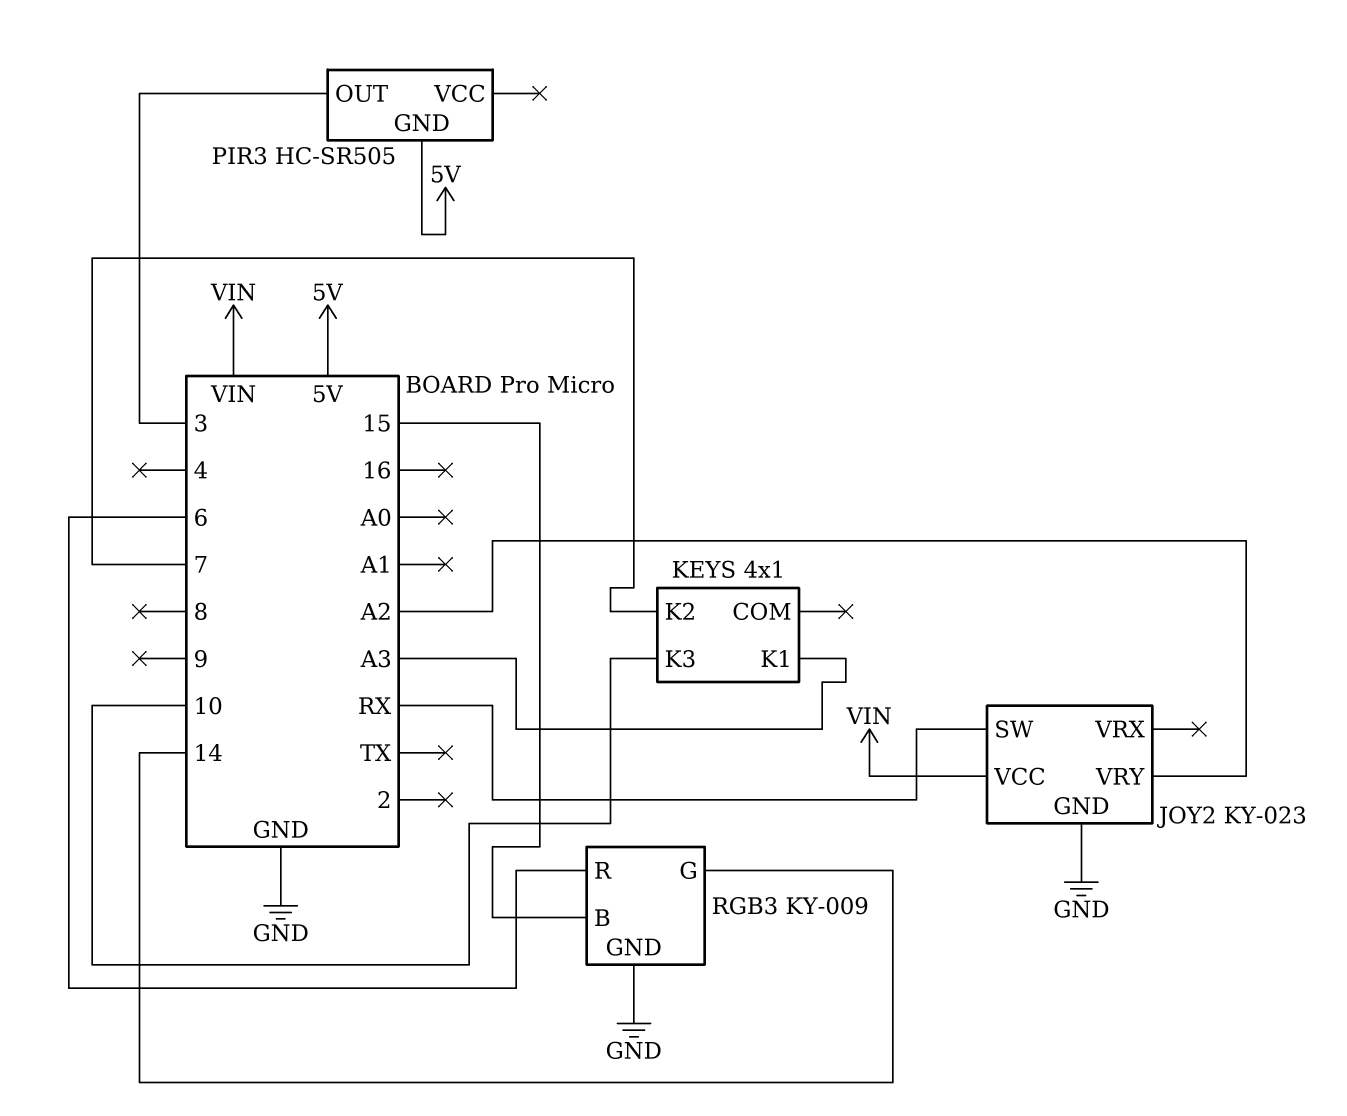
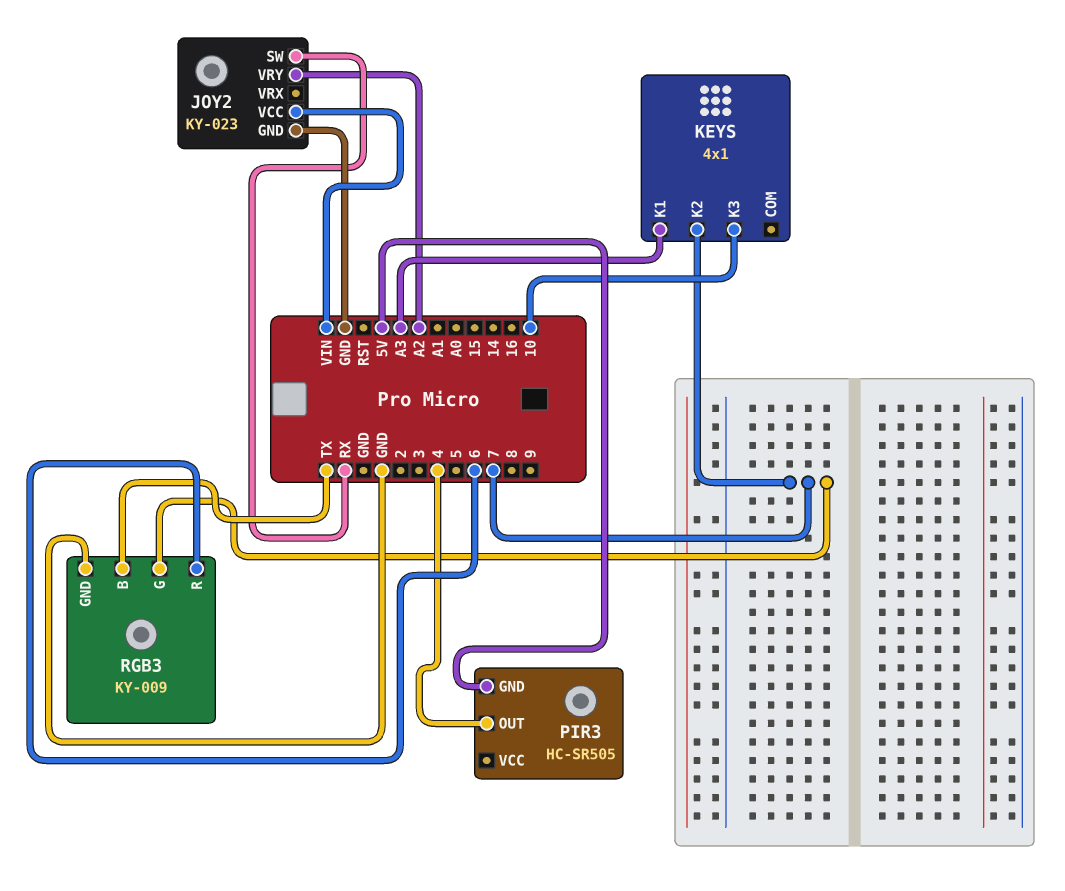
PIR3 pin OUT: 3 -> 4
RGB3 pin B: 15 -> TX
RGB3 pin G: 14 -> 7

